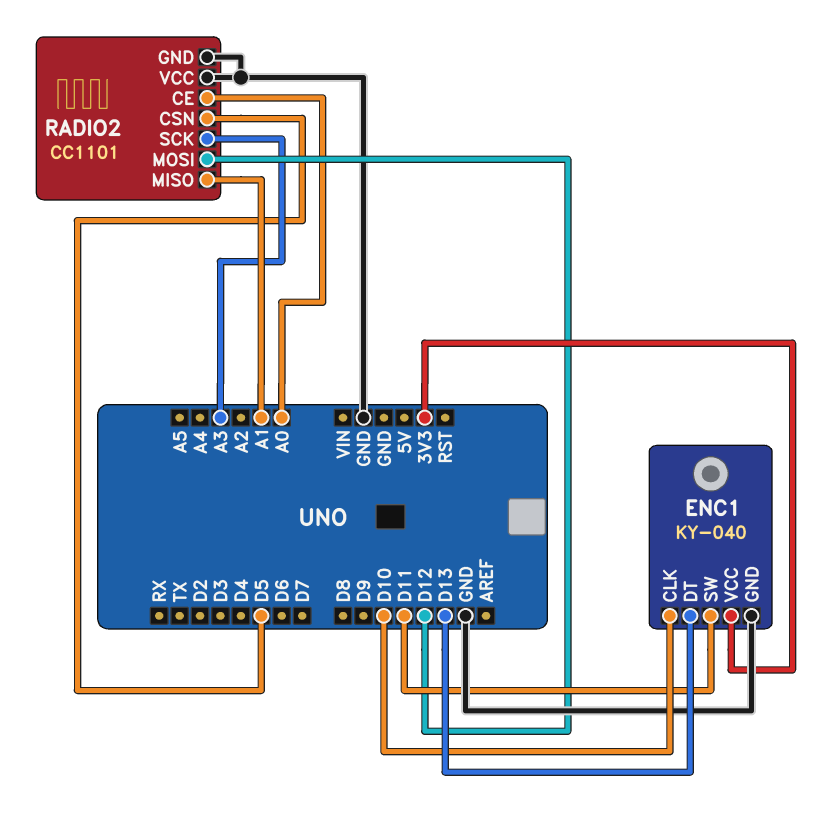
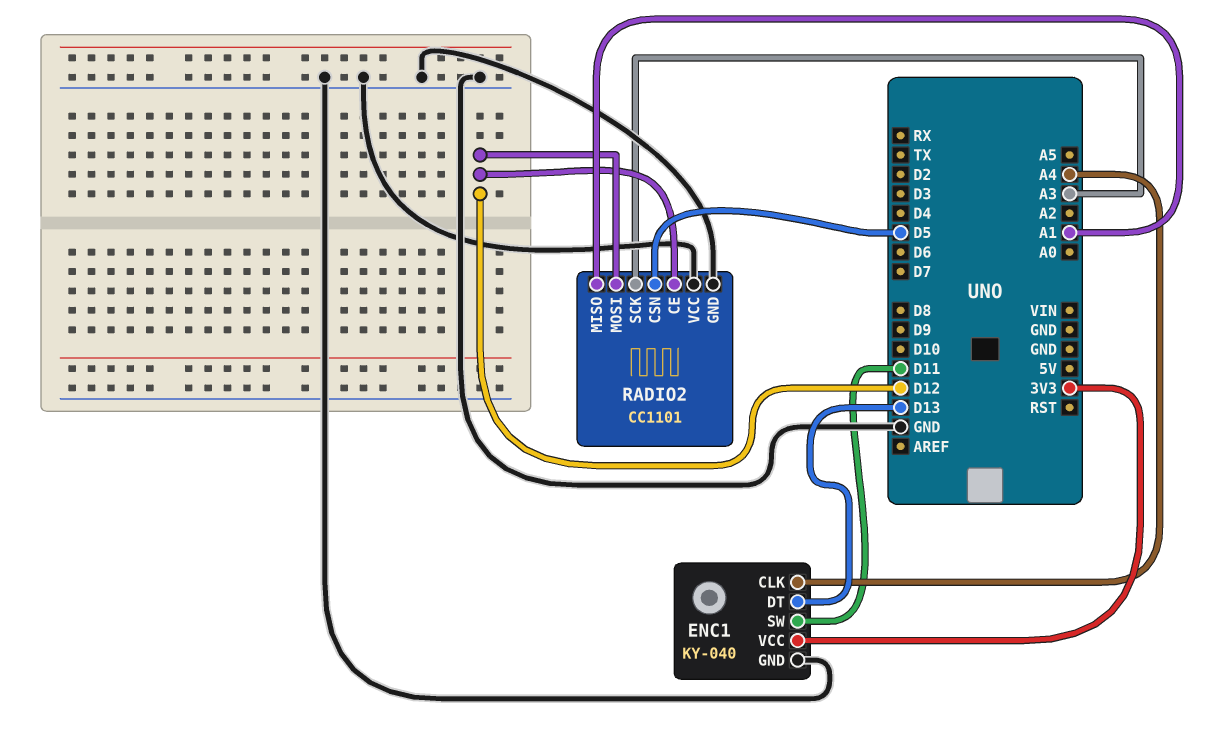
ENC1 pin CLK: D10 -> A4
RADIO2 pin CE: A0 -> D12

